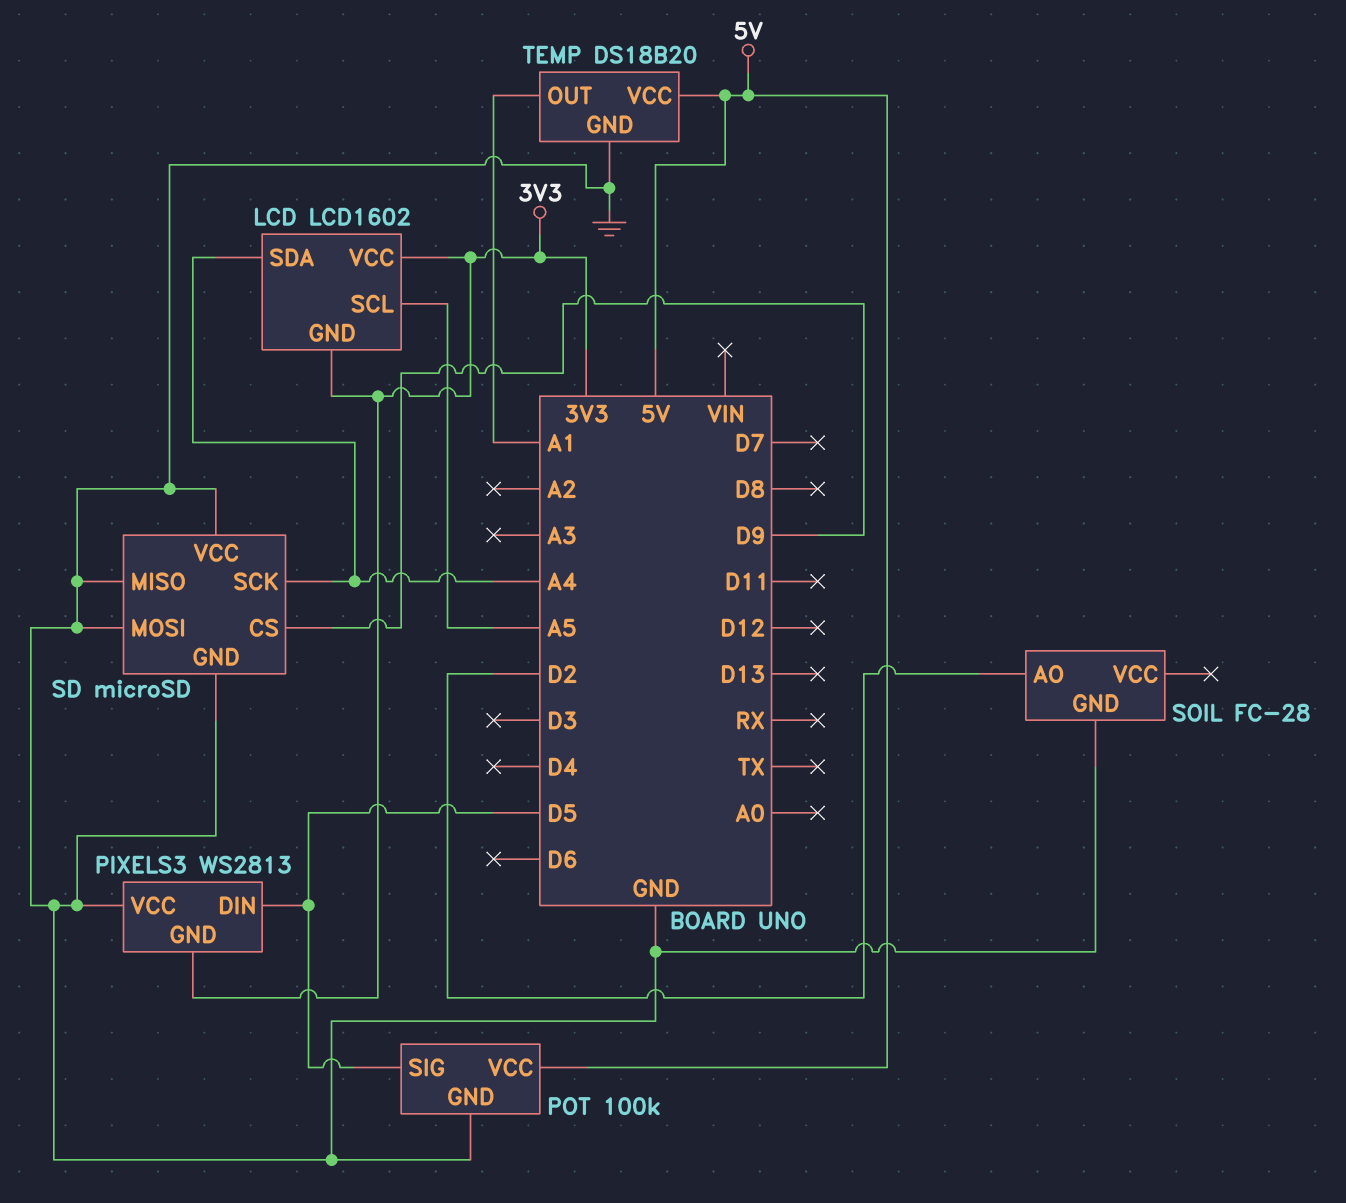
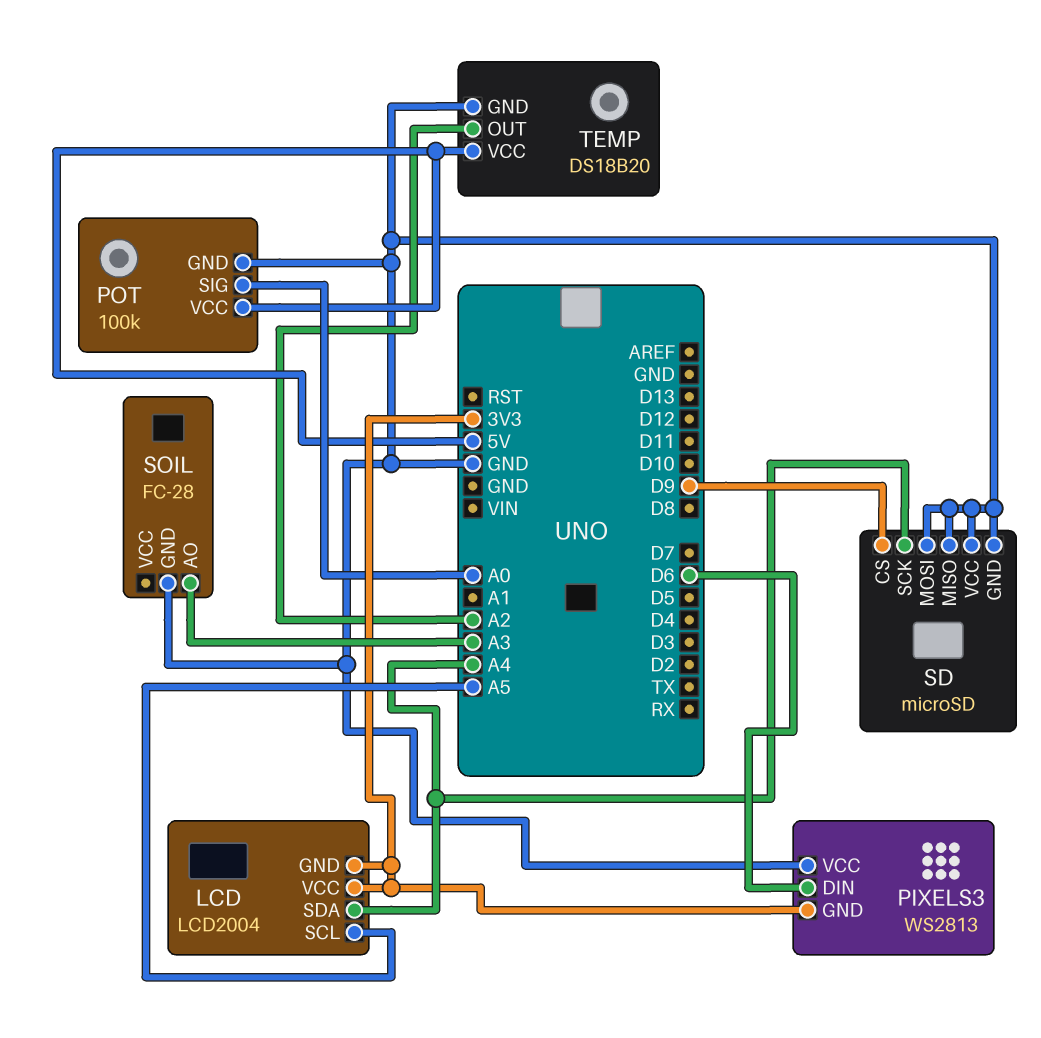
LCD: LCD1602 -> LCD2004
PIXELS3 pin DIN: D5 -> D6
POT pin SIG: D5 -> A0
SOIL pin AO: D2 -> A3
TEMP pin OUT: A1 -> A2

